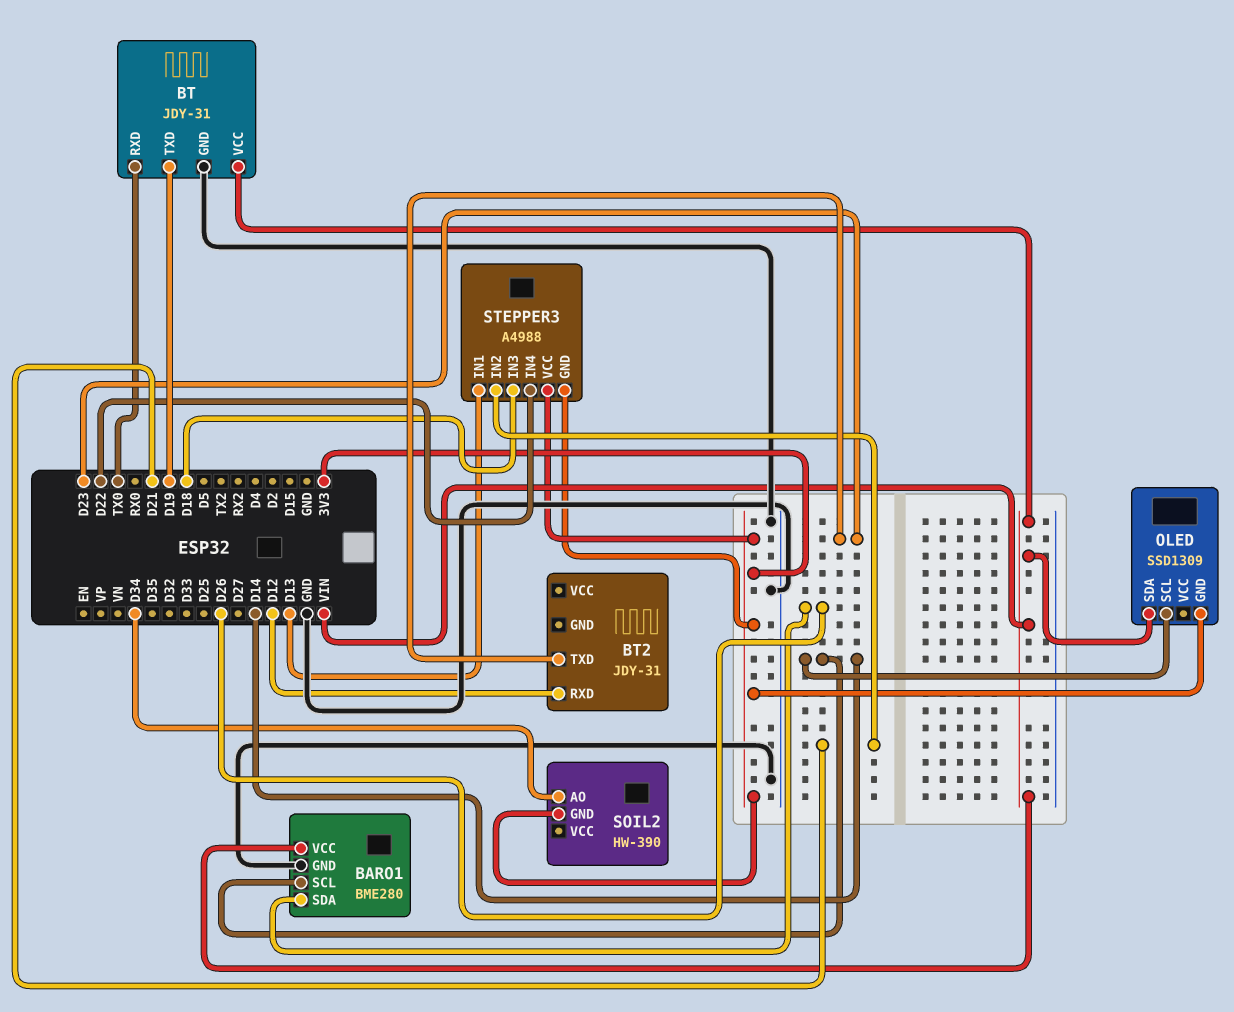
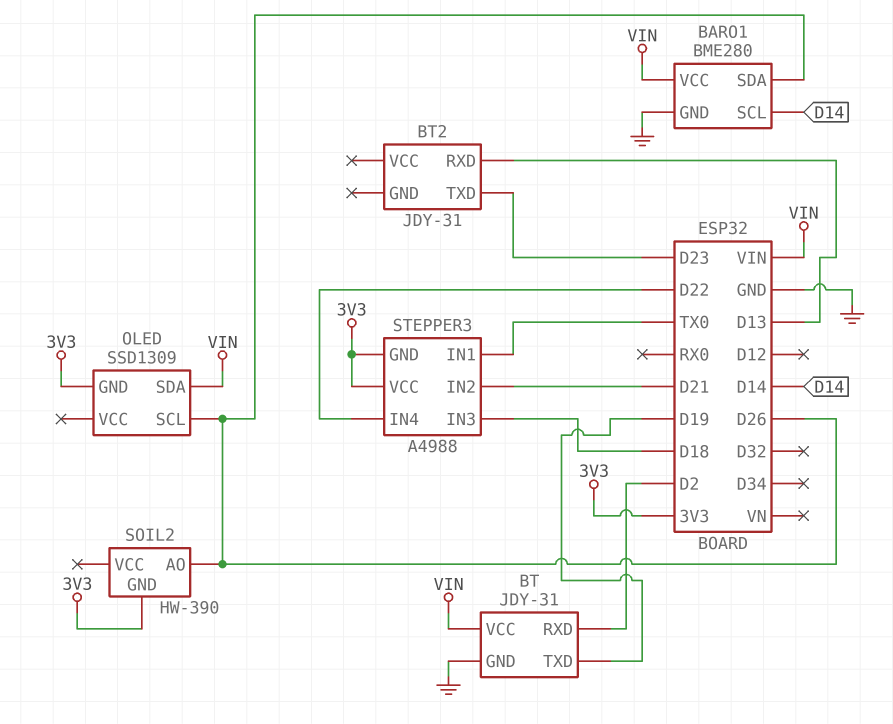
BT pin RXD: TX0 -> D2
BT2 pin RXD: D12 -> D13
OLED pin SCL: D14 -> D26
SOIL2 pin AO: D34 -> D26
STEPPER3 pin IN1: D13 -> TX0

